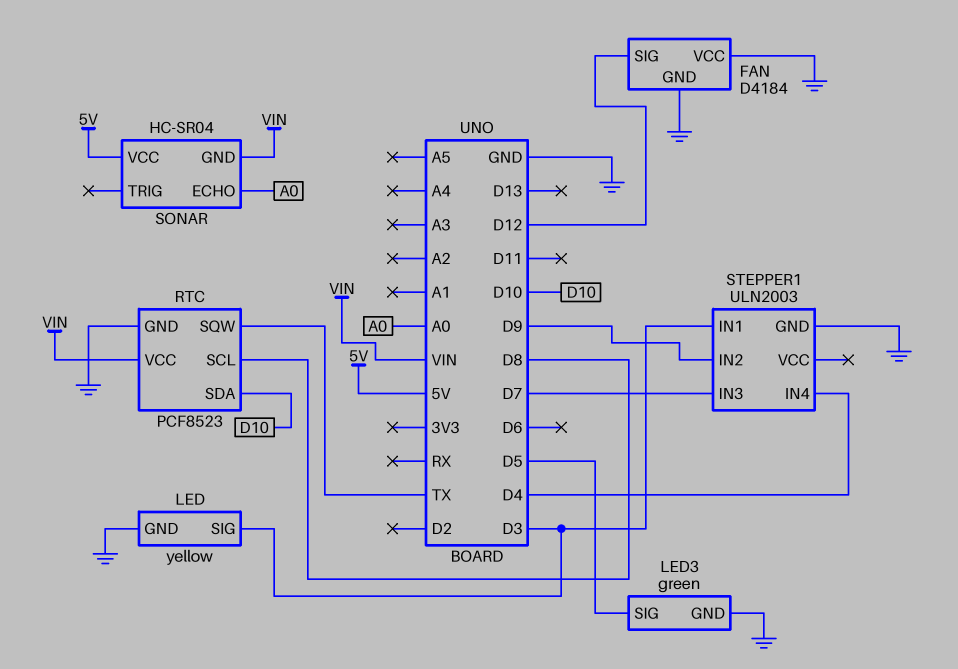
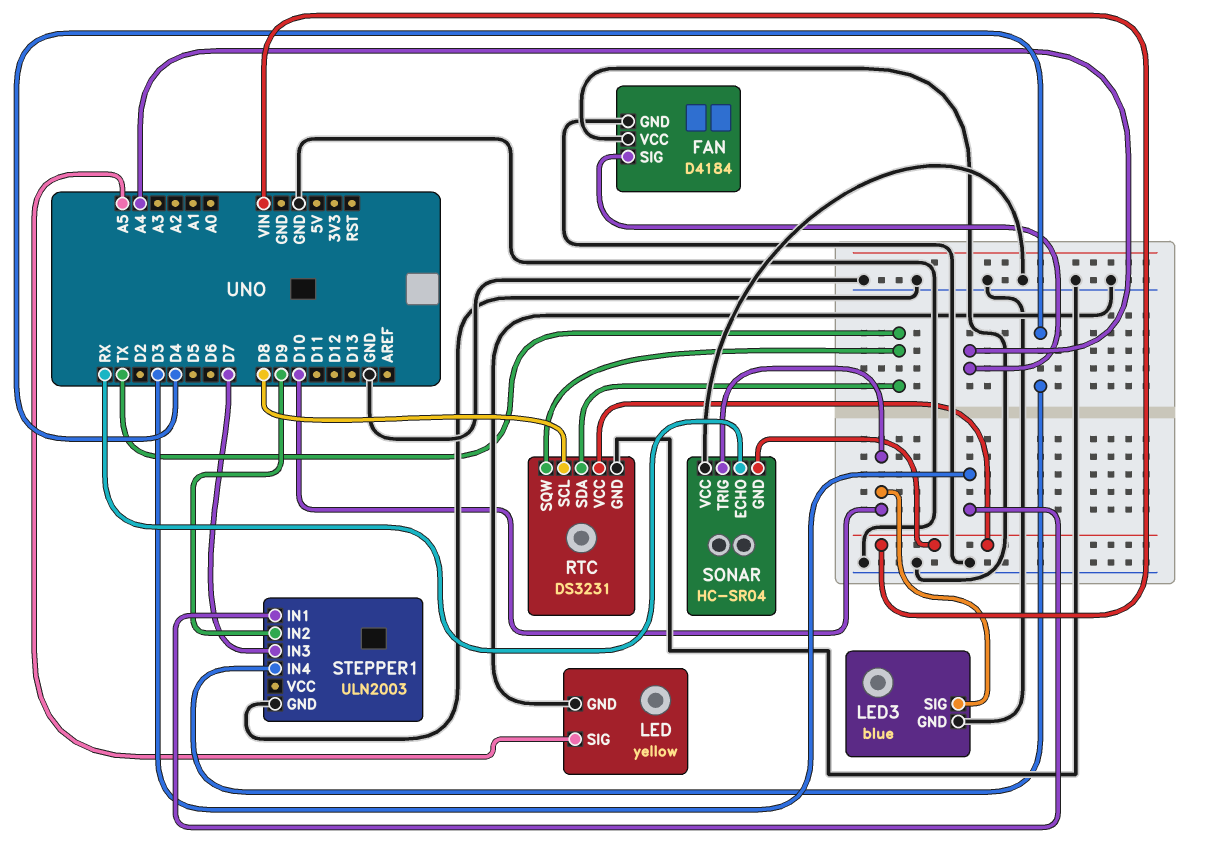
FAN pin SIG: D12 -> A4
LED pin SIG: D3 -> A5
LED3: green -> blue
LED3 pin SIG: D5 -> D10
RTC: PCF8523 -> DS3231
RTC pin SDA: D10 -> TX
SONAR pin ECHO: A0 -> RX
SONAR pin TRIG: none -> D10
SONAR pin VCC: 5V -> GND

